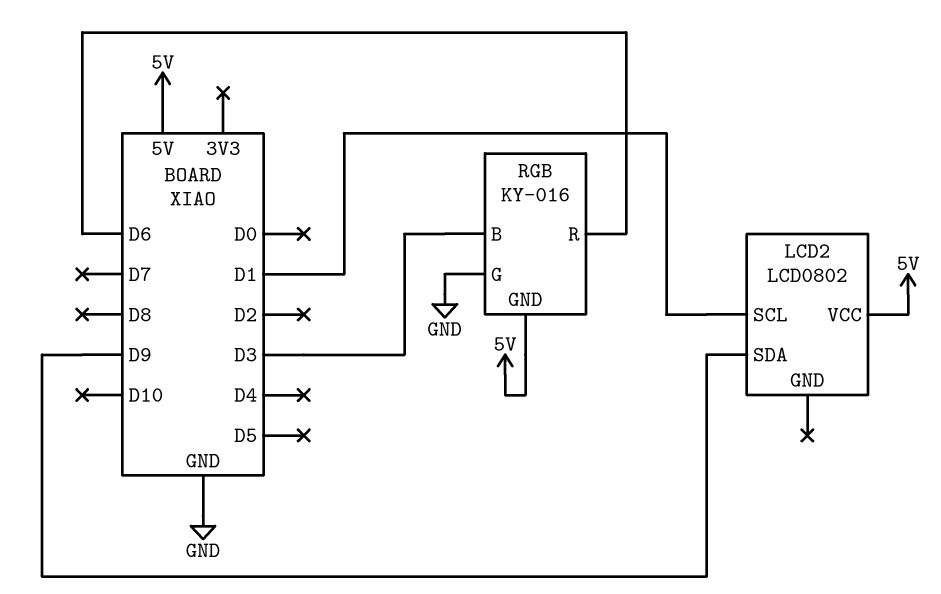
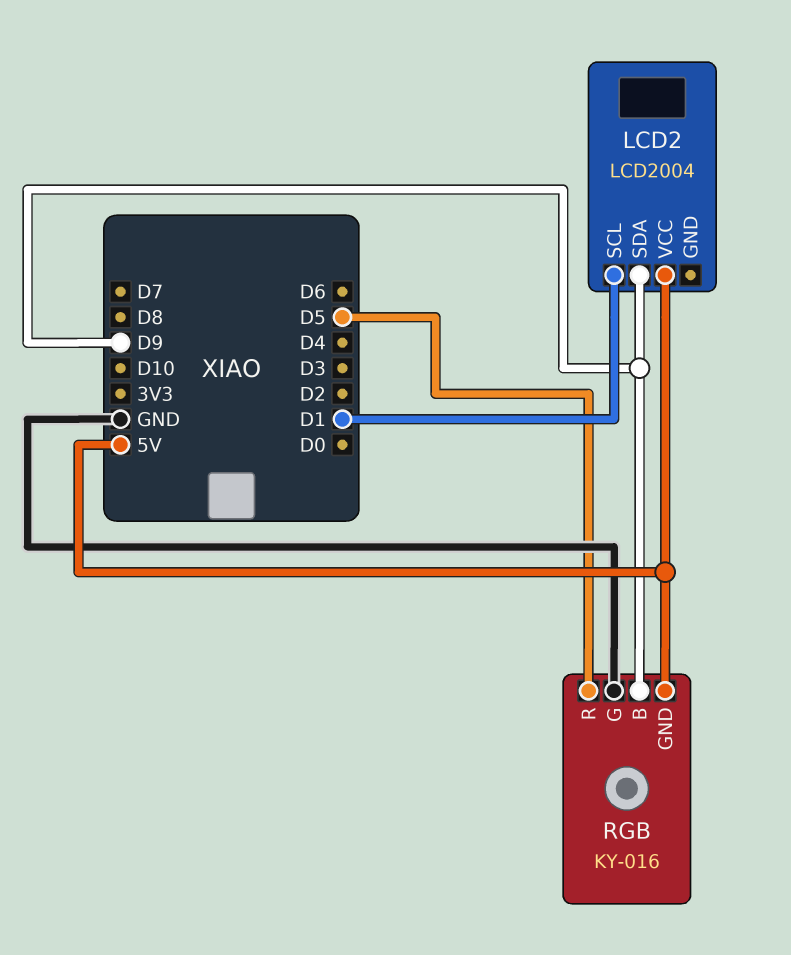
LCD2: LCD0802 -> LCD2004
RGB pin B: D3 -> D9
RGB pin R: D6 -> D5

